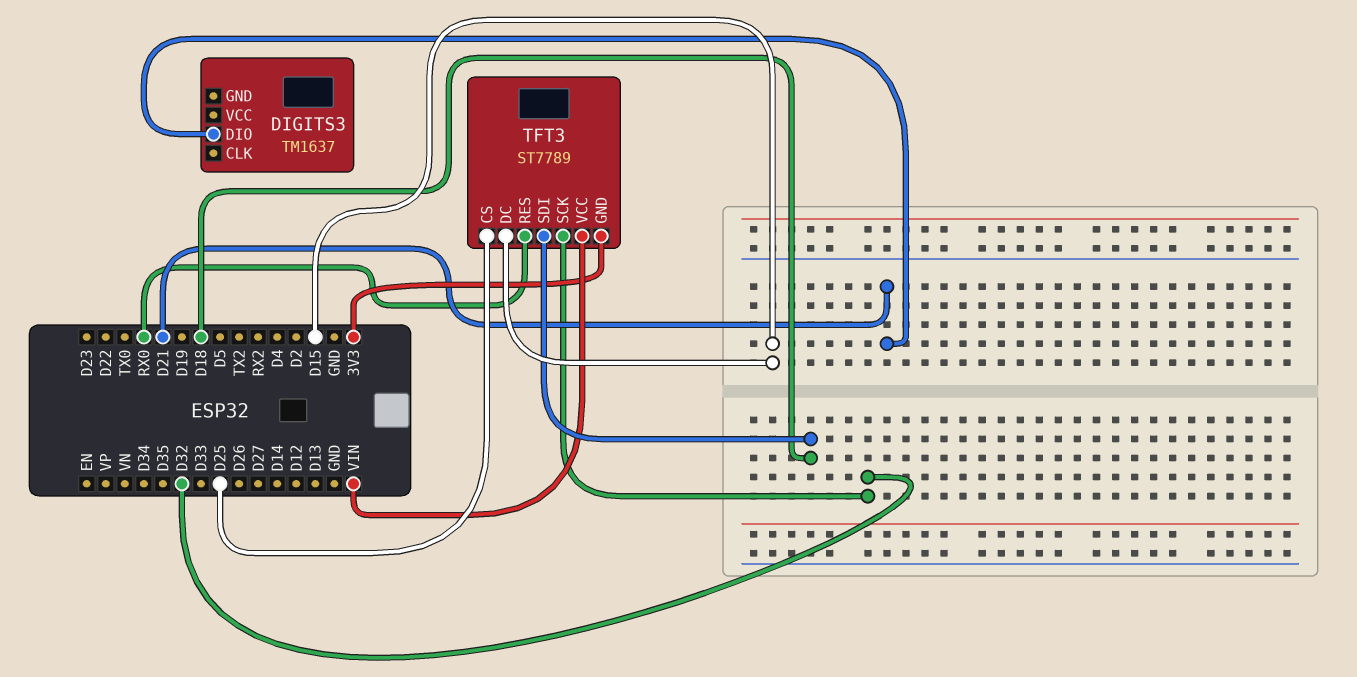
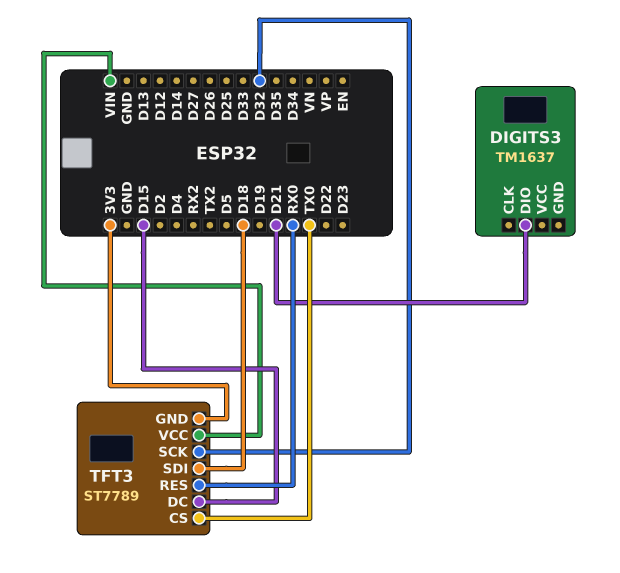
TFT3 pin CS: D25 -> TX0

